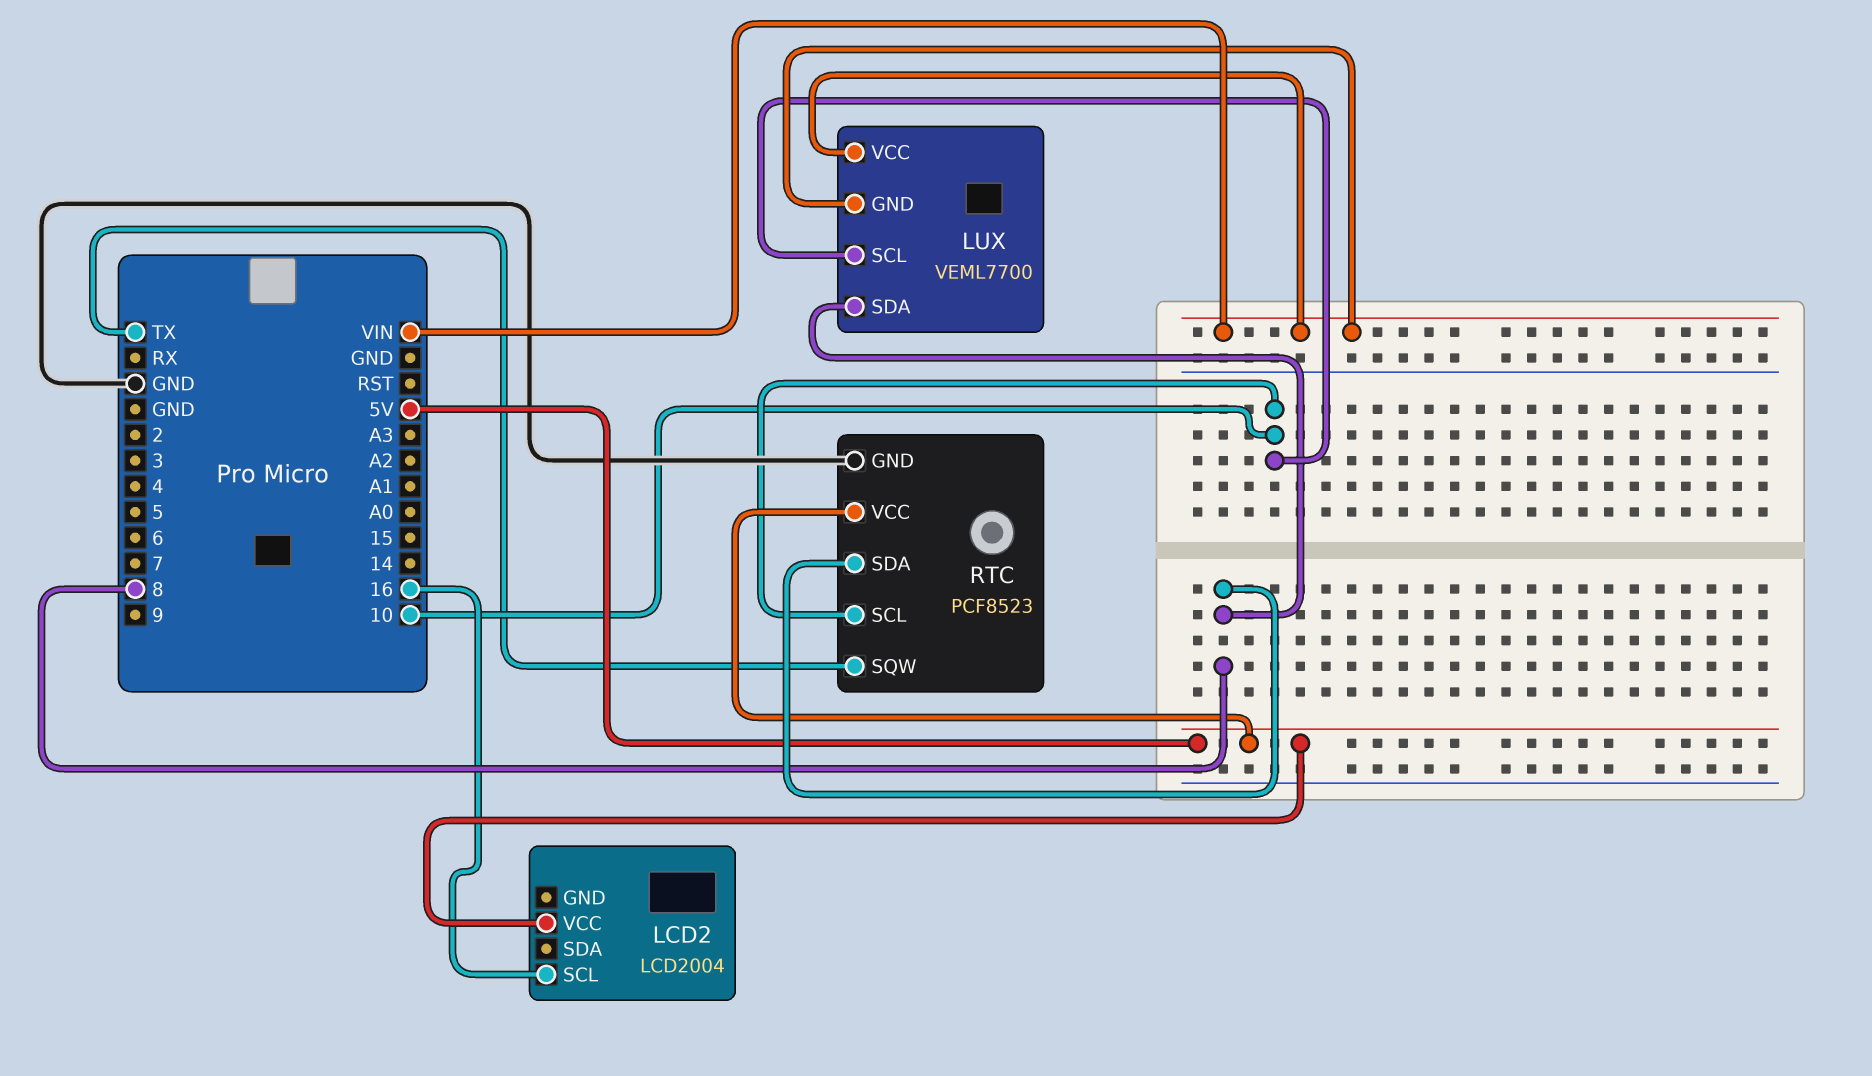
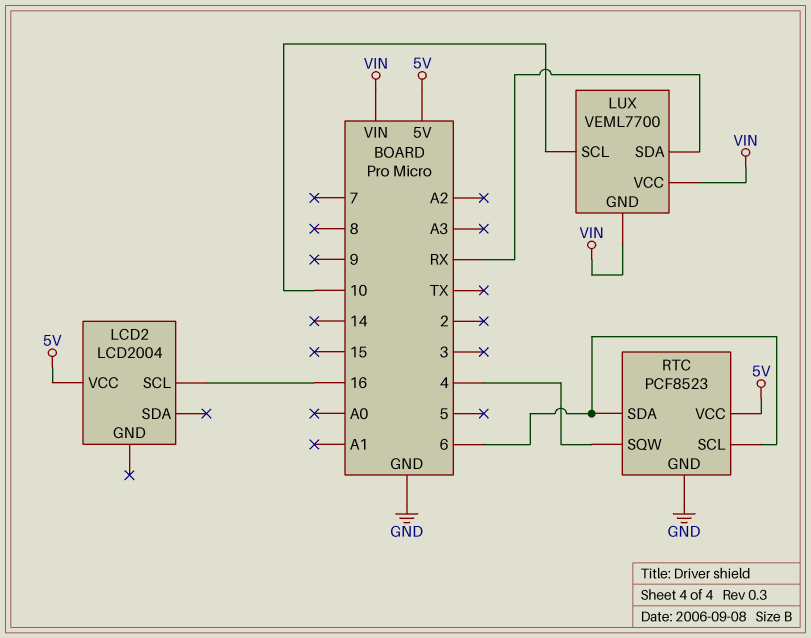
LUX pin SDA: 8 -> RX
RTC pin SCL: 10 -> 6
RTC pin SDA: 8 -> 6
RTC pin SQW: TX -> 4

